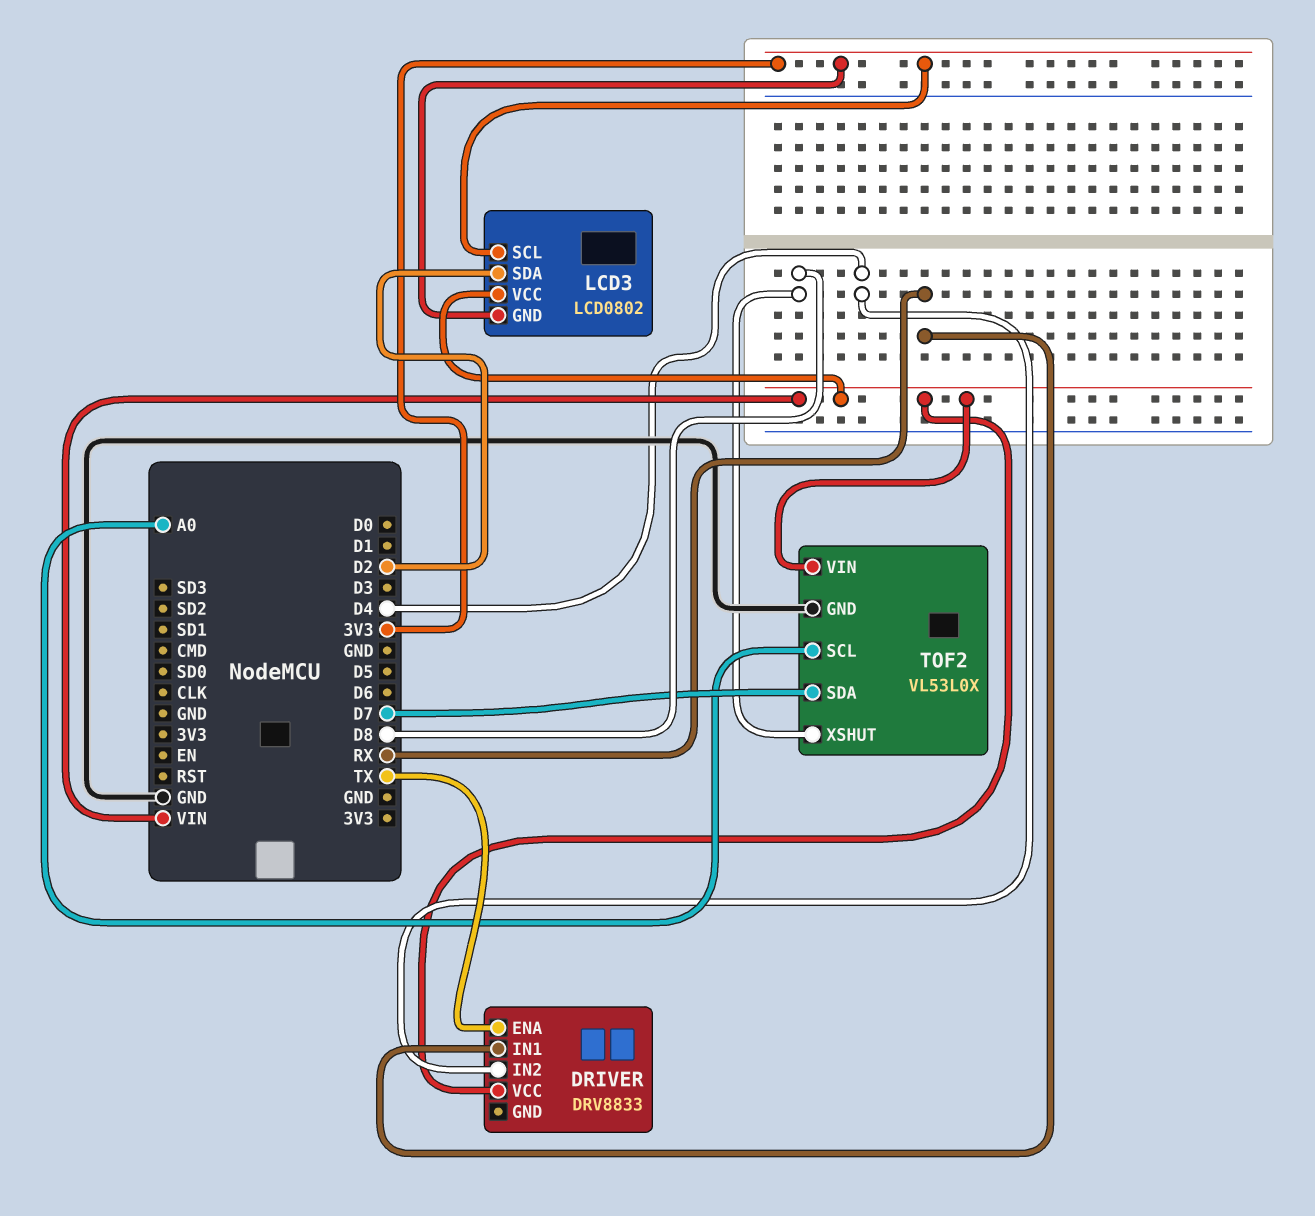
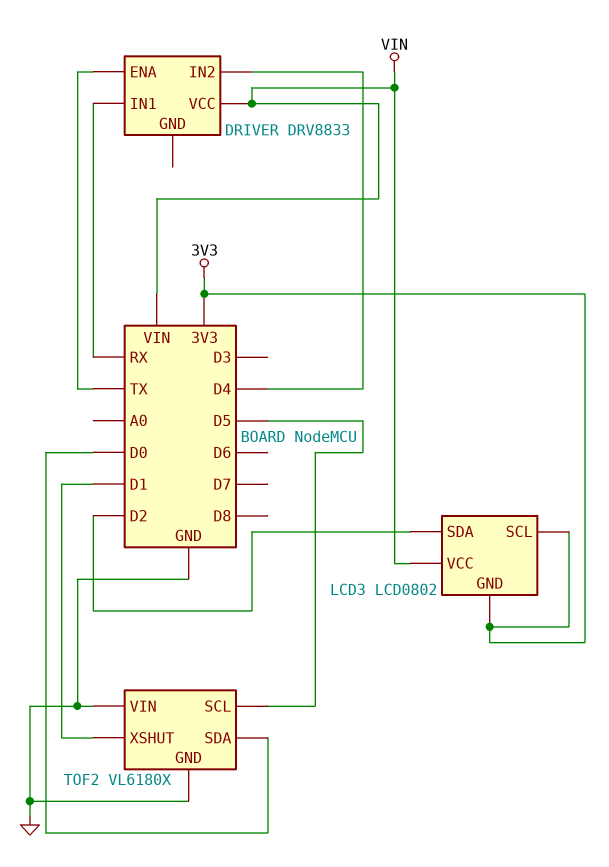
TOF2: VL53L0X -> VL6180X
TOF2 pin SCL: A0 -> D5
TOF2 pin SDA: D7 -> D0
TOF2 pin VIN: VIN -> GND
TOF2 pin XSHUT: D8 -> D1

